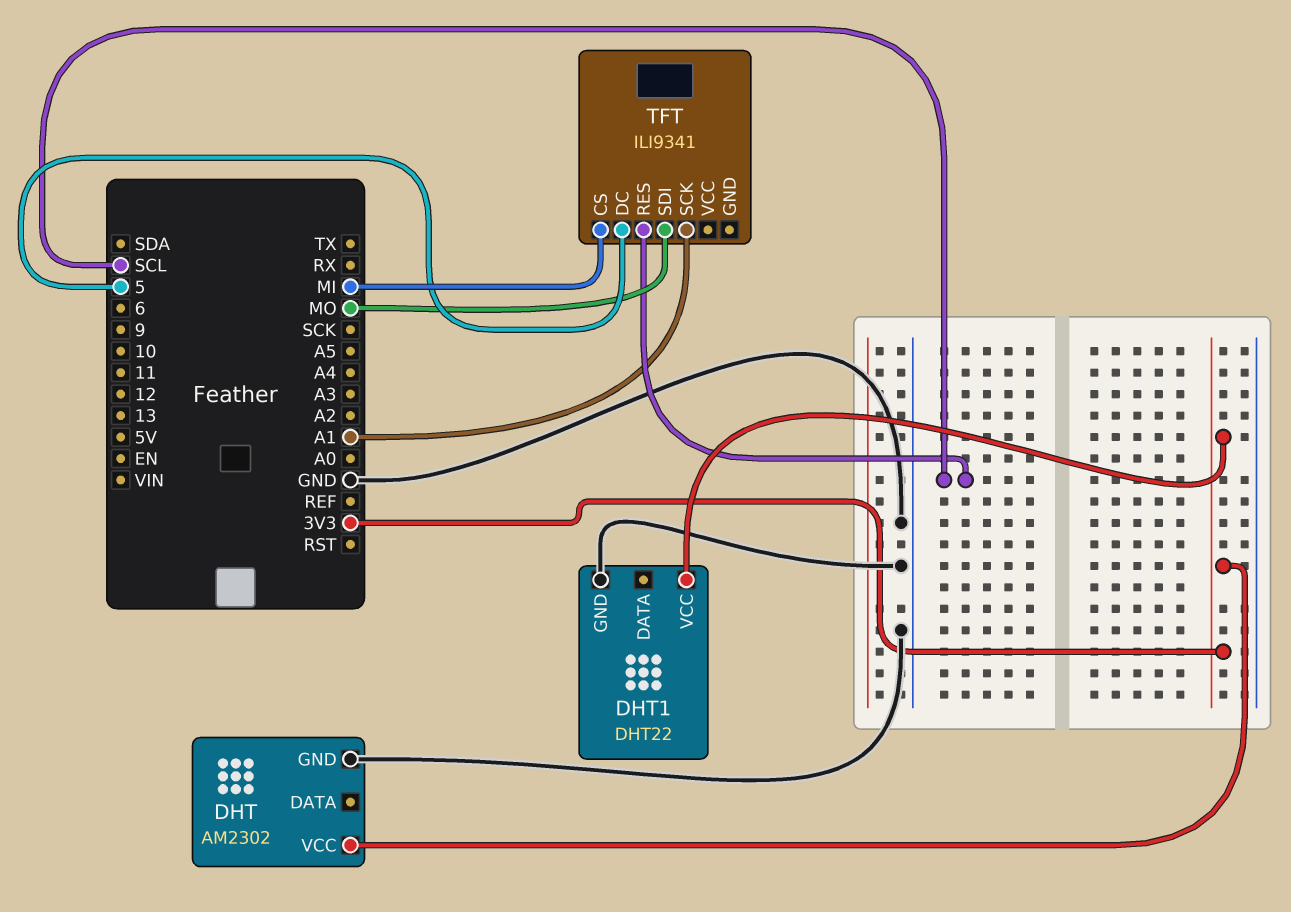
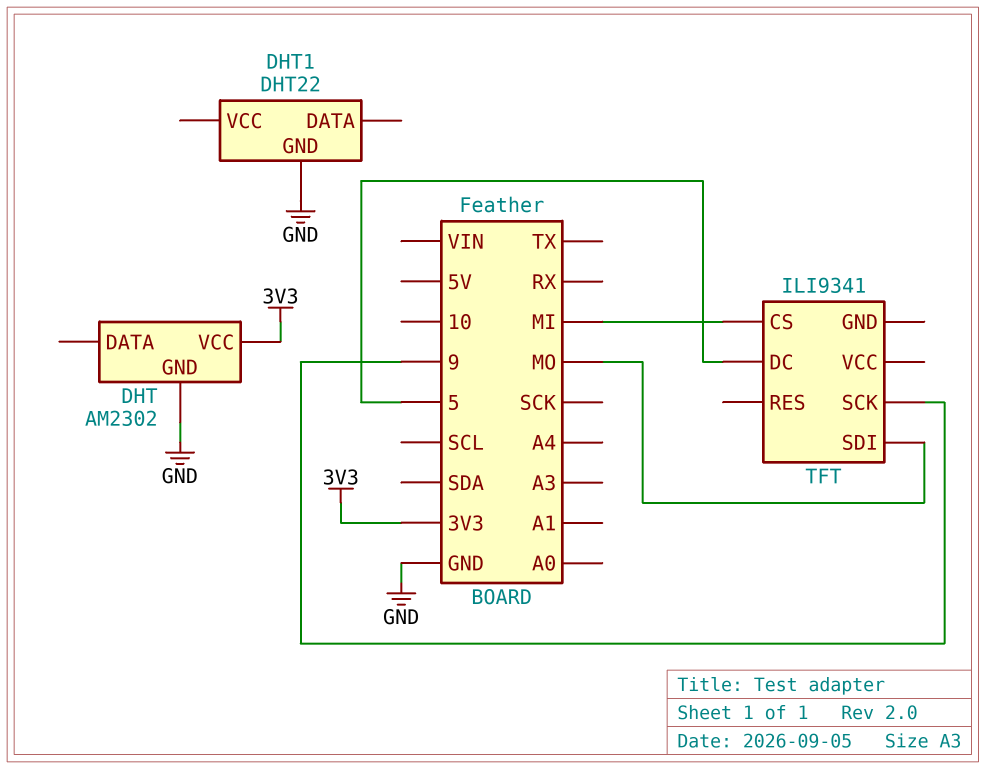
DHT1 pin VCC: 3V3 -> none
TFT pin RES: SCL -> none
TFT pin SCK: A1 -> 9

